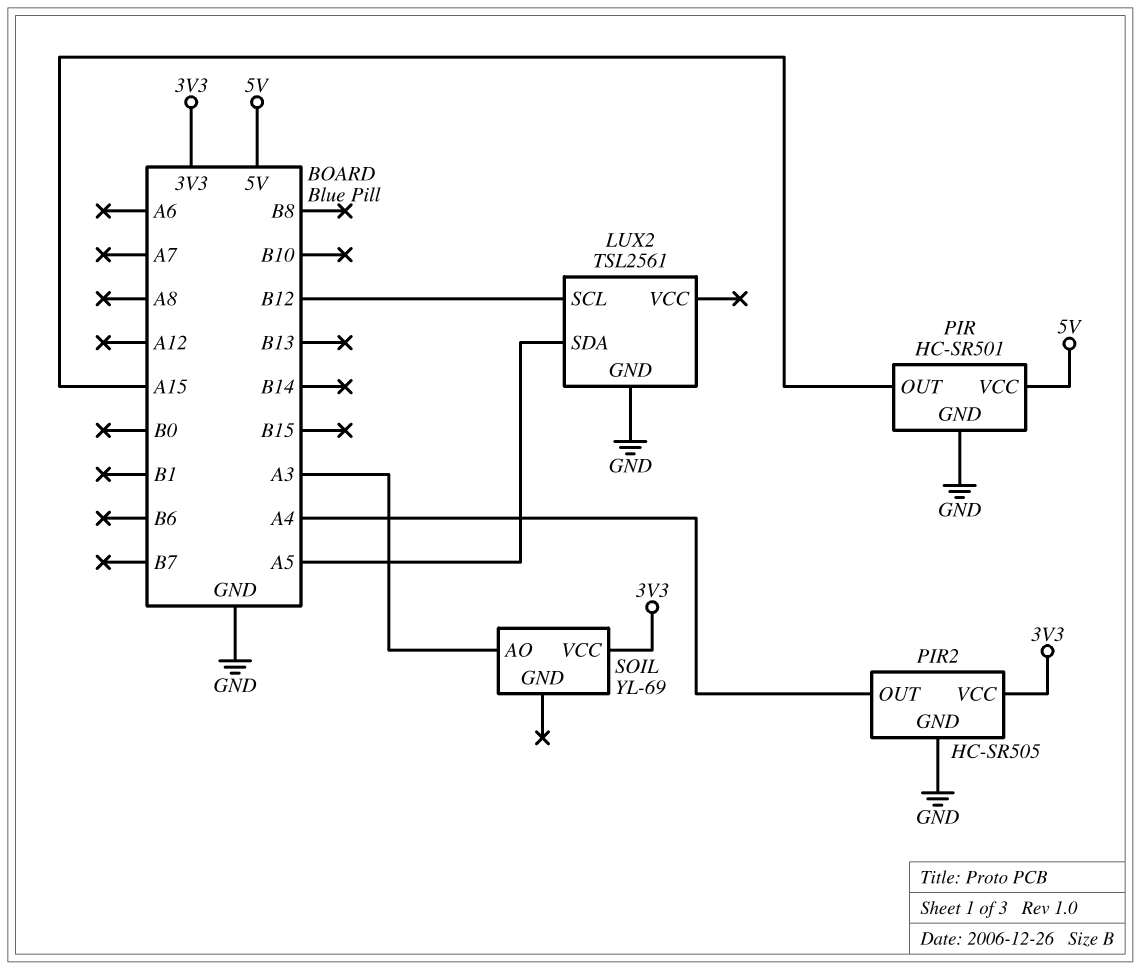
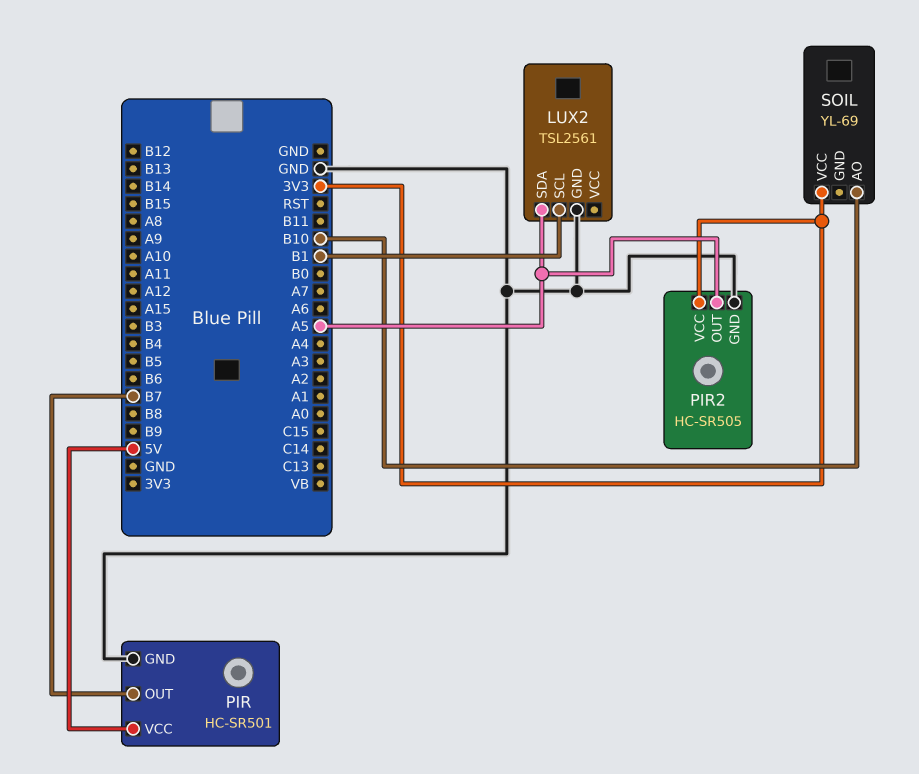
LUX2 pin SCL: B12 -> B1
PIR pin OUT: A15 -> B7
PIR2 pin OUT: A4 -> A5
SOIL pin AO: A3 -> B10

